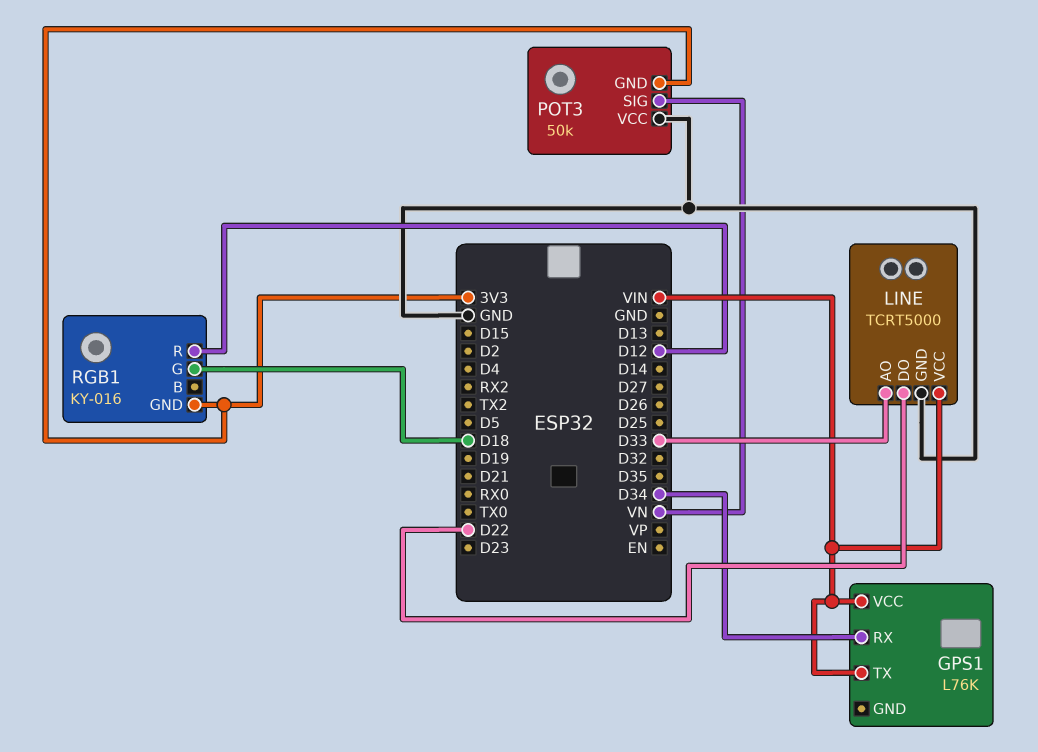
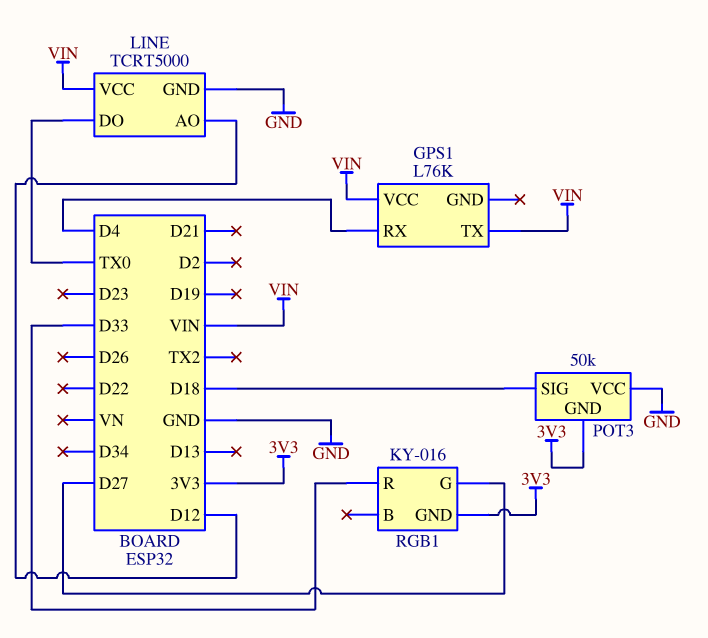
GPS1 pin RX: D34 -> D4
LINE pin AO: D33 -> D12
LINE pin DO: D22 -> TX0
POT3 pin SIG: VN -> D18
RGB1 pin G: D18 -> D27
RGB1 pin R: D12 -> D33

